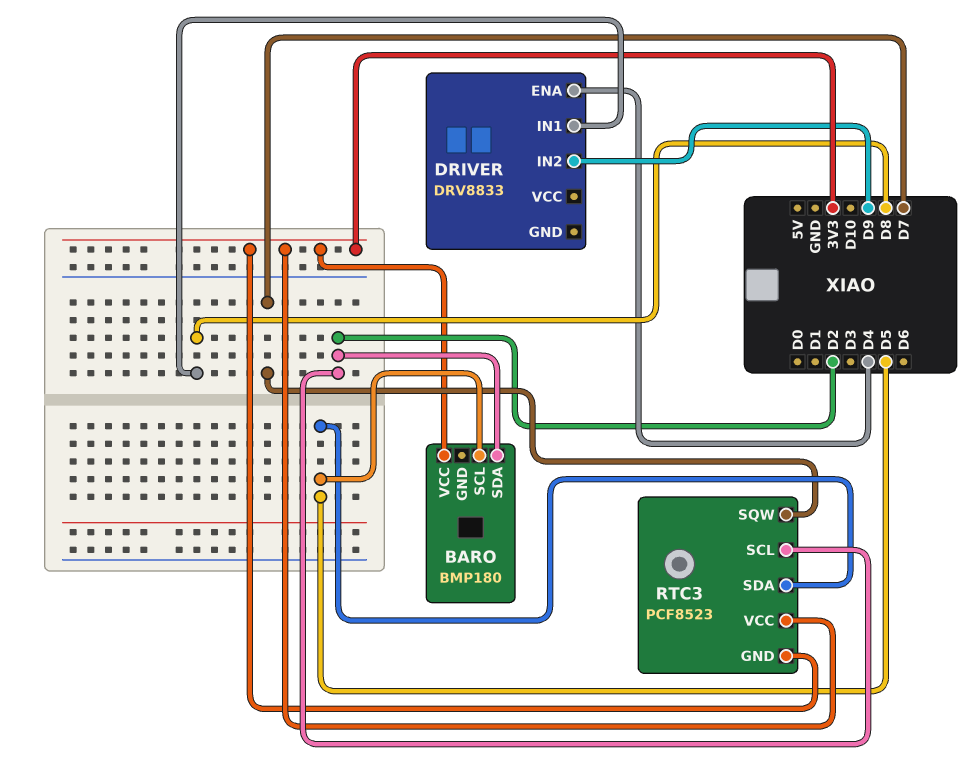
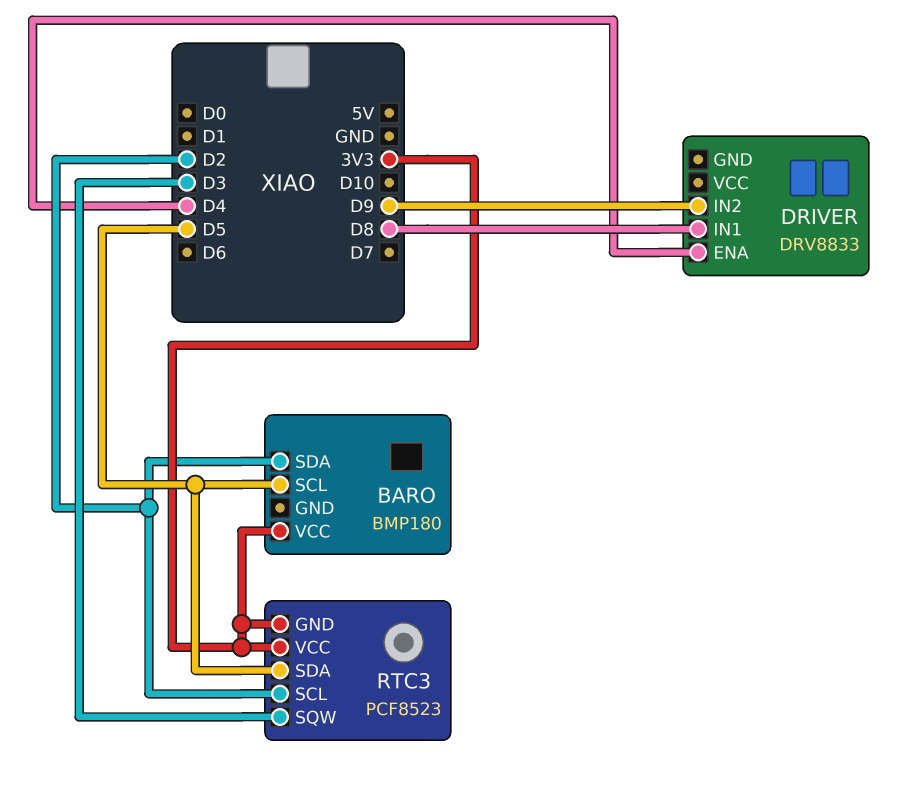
RTC3 pin SQW: D7 -> D3

